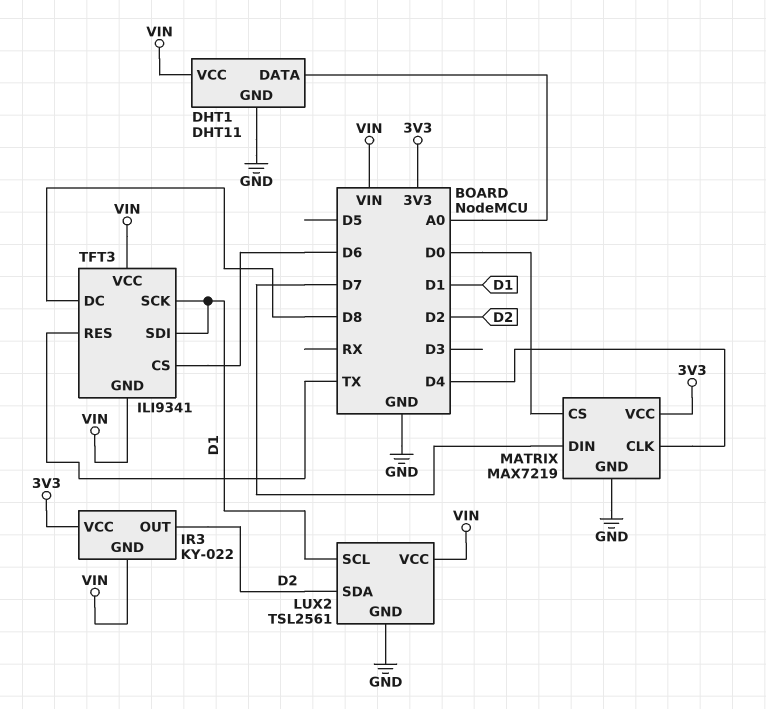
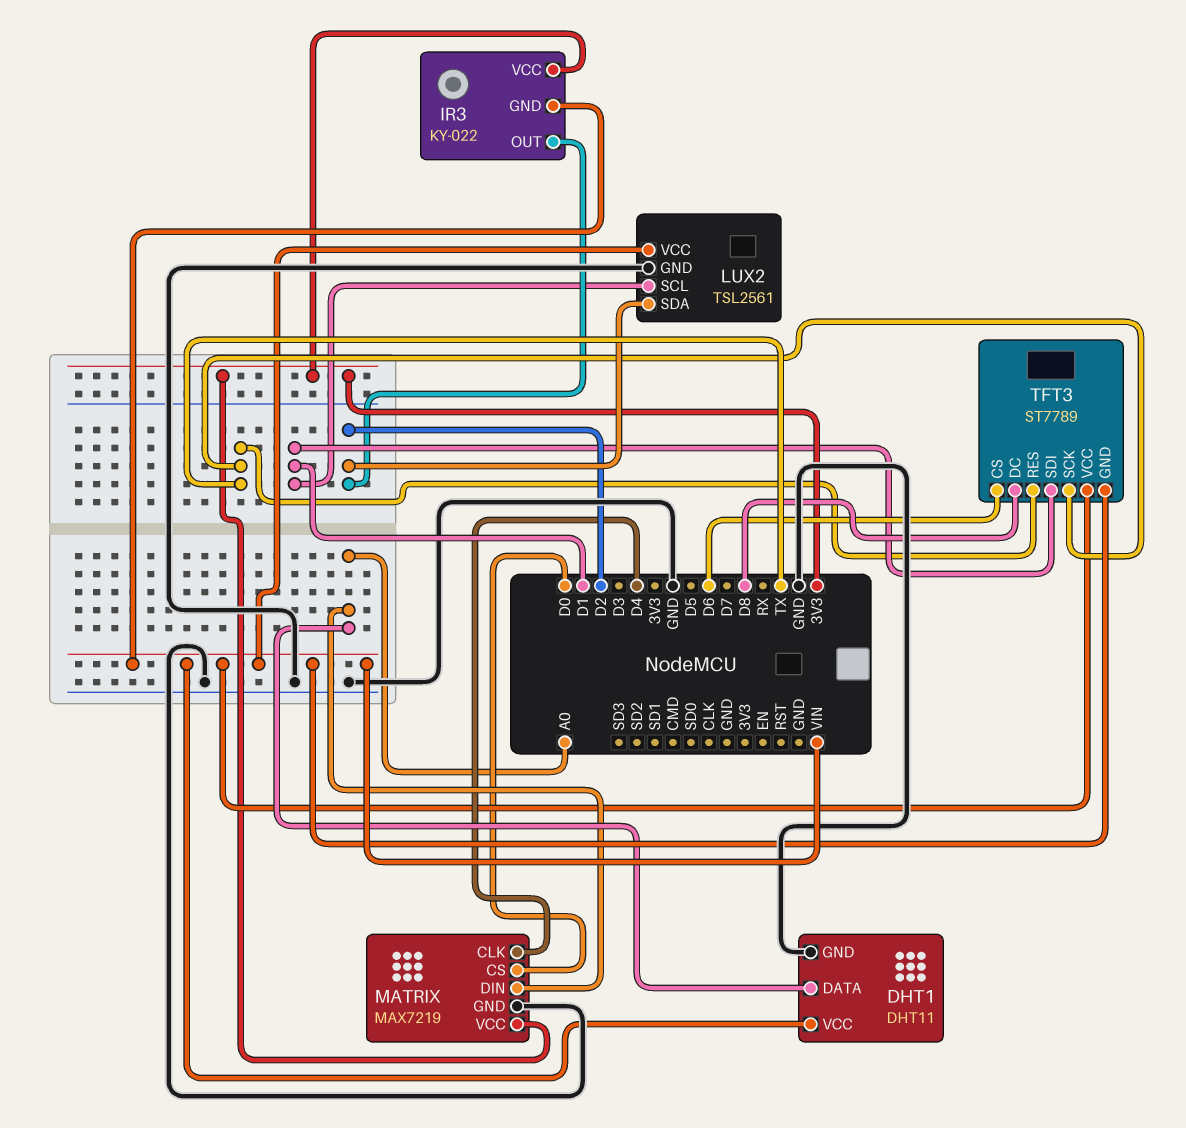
MATRIX pin DIN: D7 -> A0
TFT3: ILI9341 -> ST7789
TFT3 pin SCK: D1 -> TX

